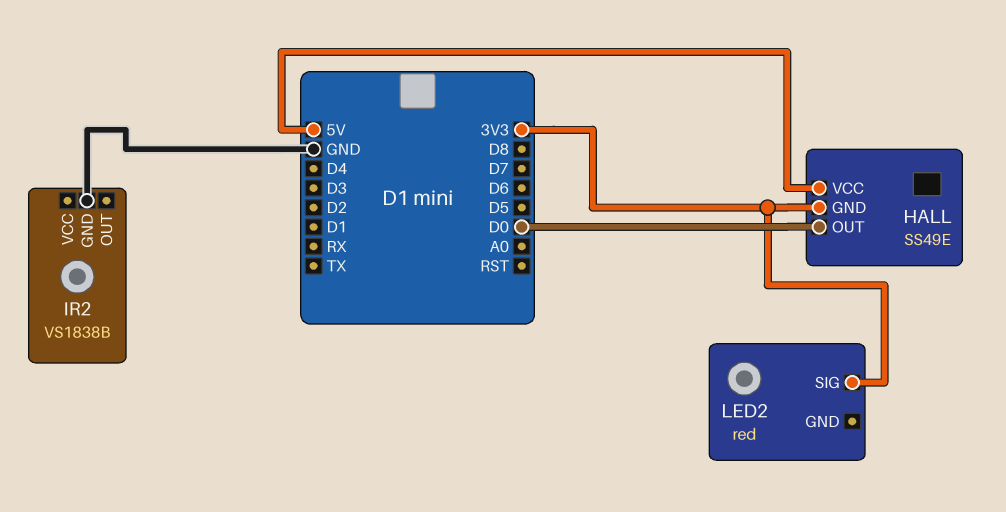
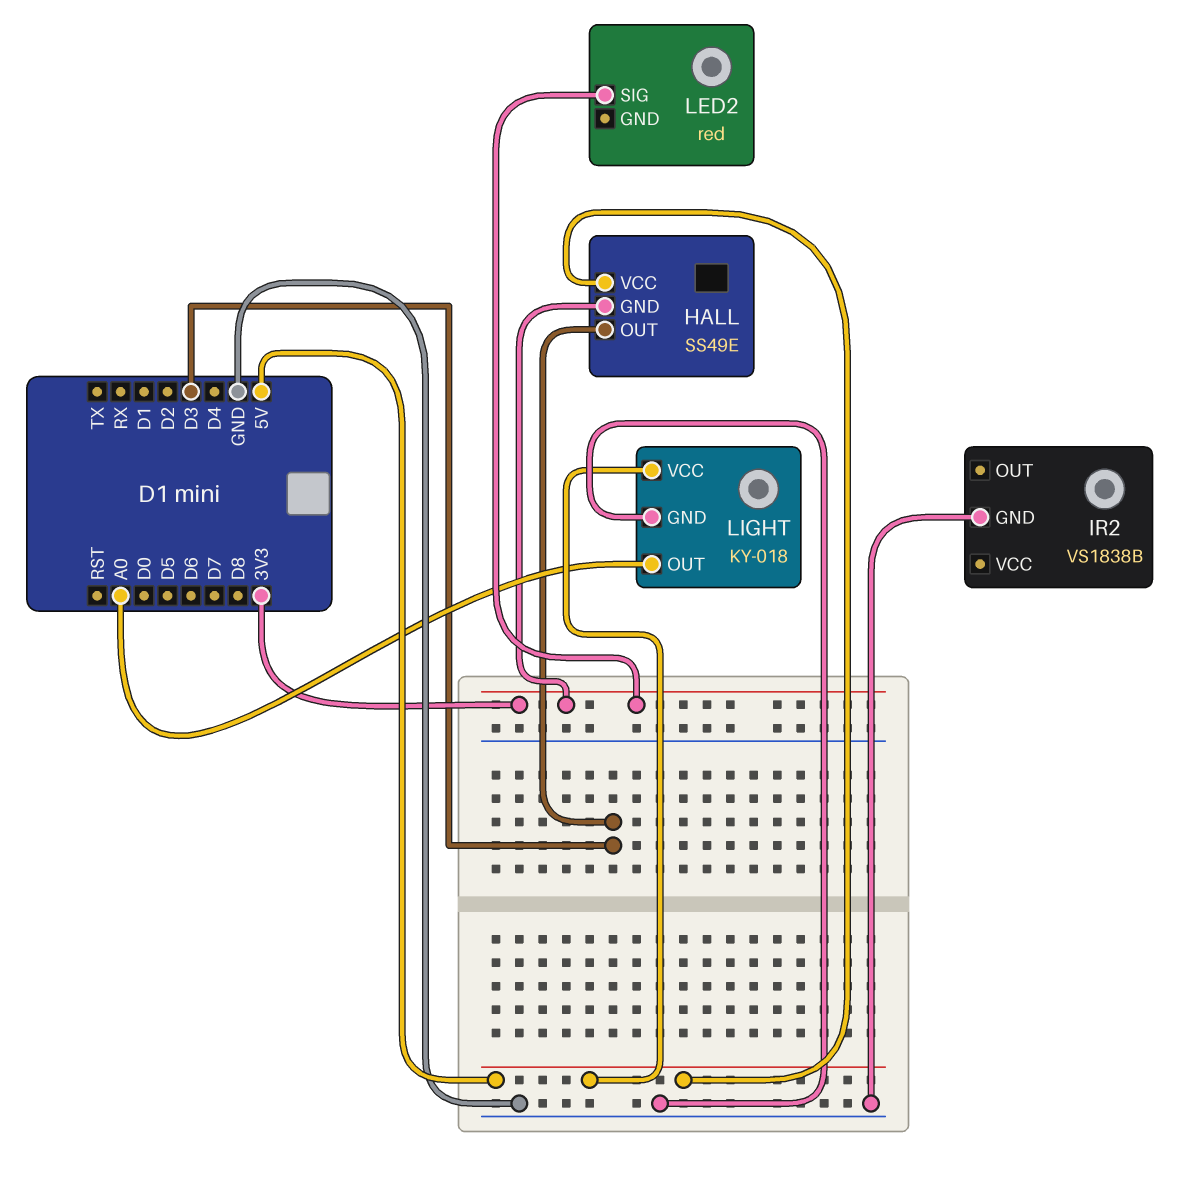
HALL pin OUT: D0 -> D3
LIGHT: none -> KY-018
LIGHT pin GND: none -> GND
LIGHT pin OUT: none -> A0
LIGHT pin VCC: none -> 5V

